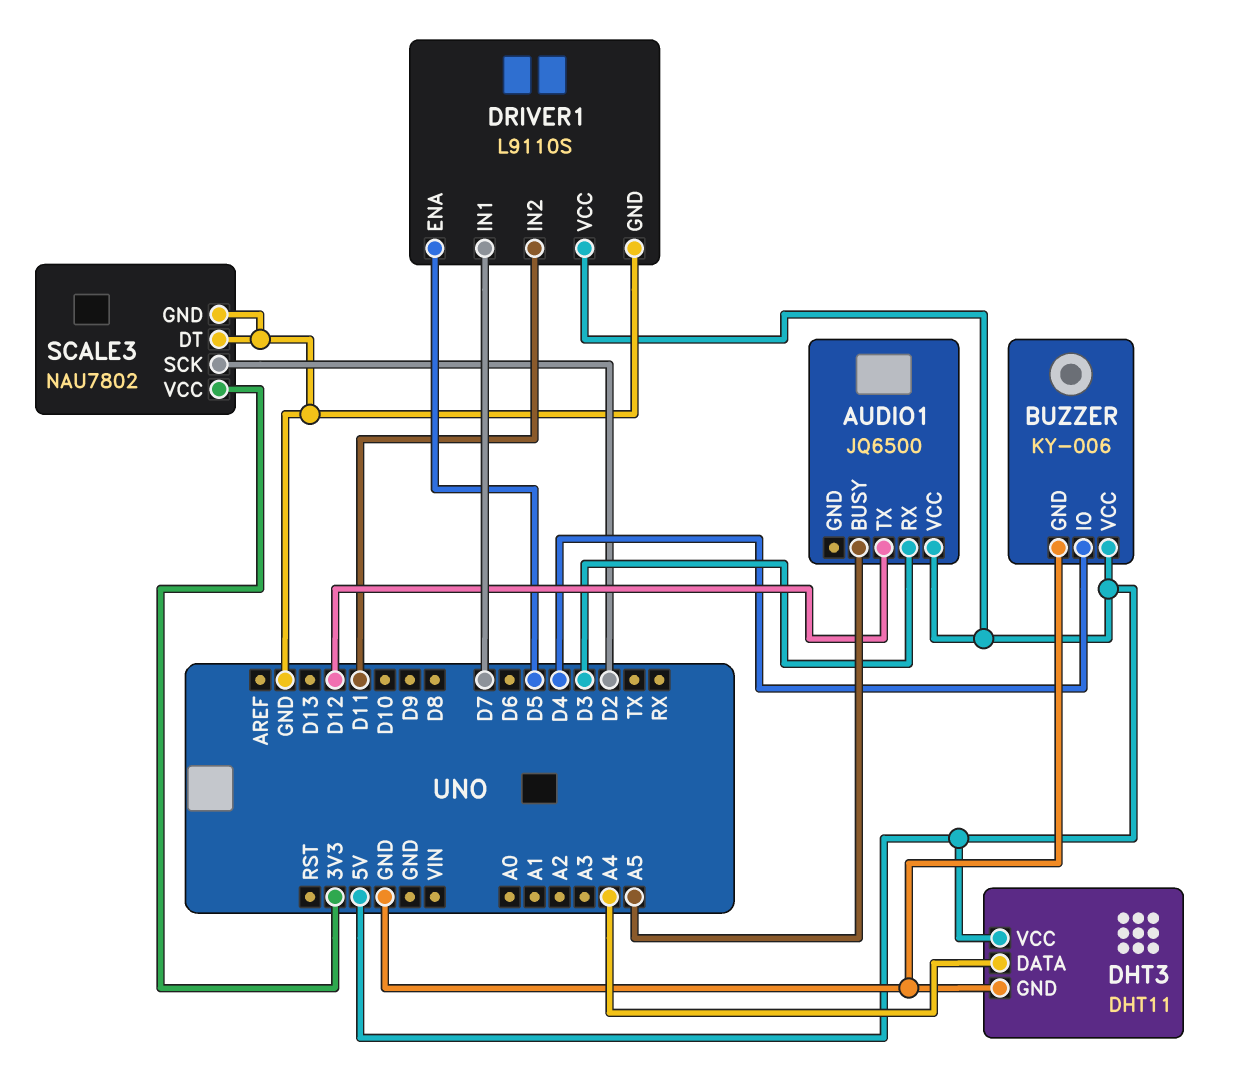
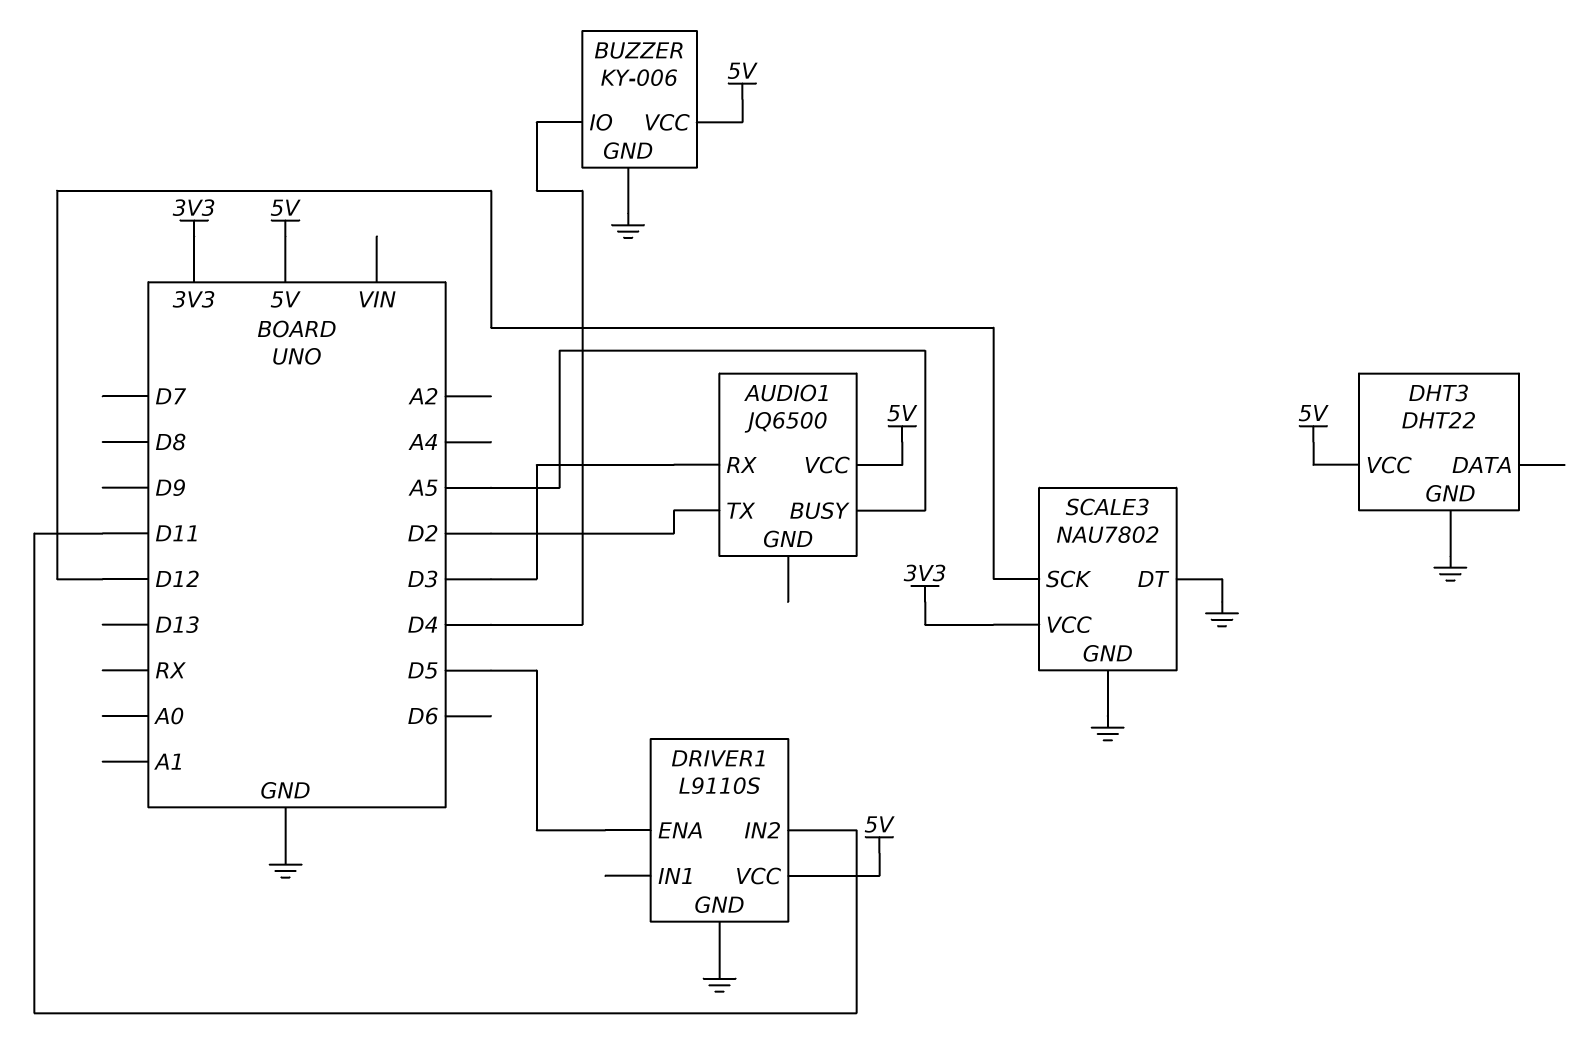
AUDIO1 pin TX: D12 -> D2
DHT3: DHT11 -> DHT22
DHT3 pin DATA: A4 -> none
DRIVER1 pin IN1: D7 -> none
SCALE3 pin SCK: D2 -> D12

